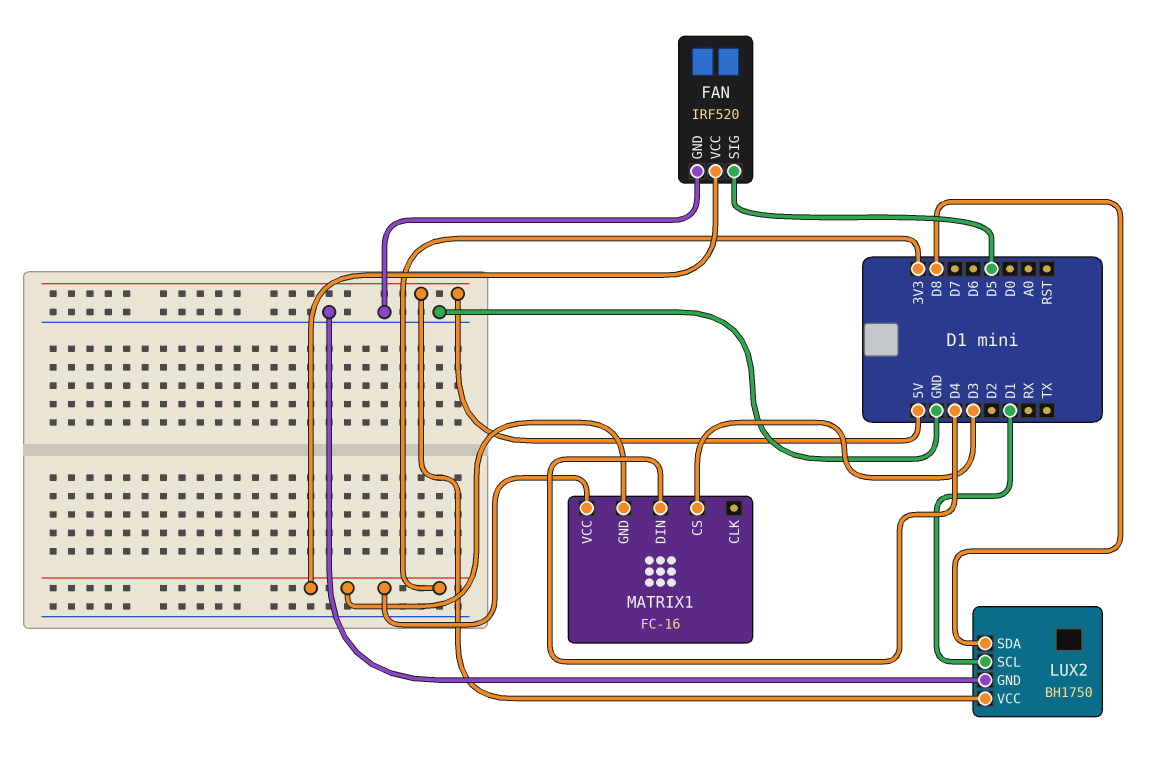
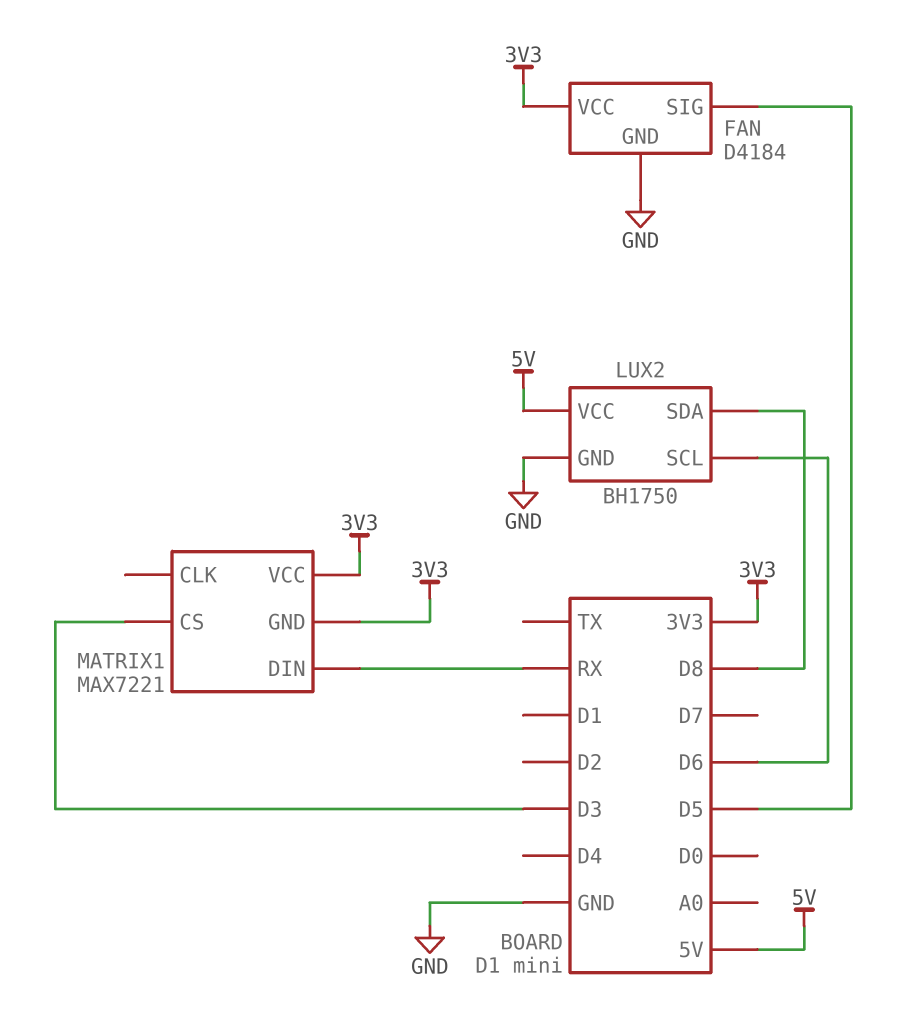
FAN: IRF520 -> D4184
LUX2 pin SCL: D1 -> D6
MATRIX1: FC-16 -> MAX7221
MATRIX1 pin DIN: D4 -> RX

